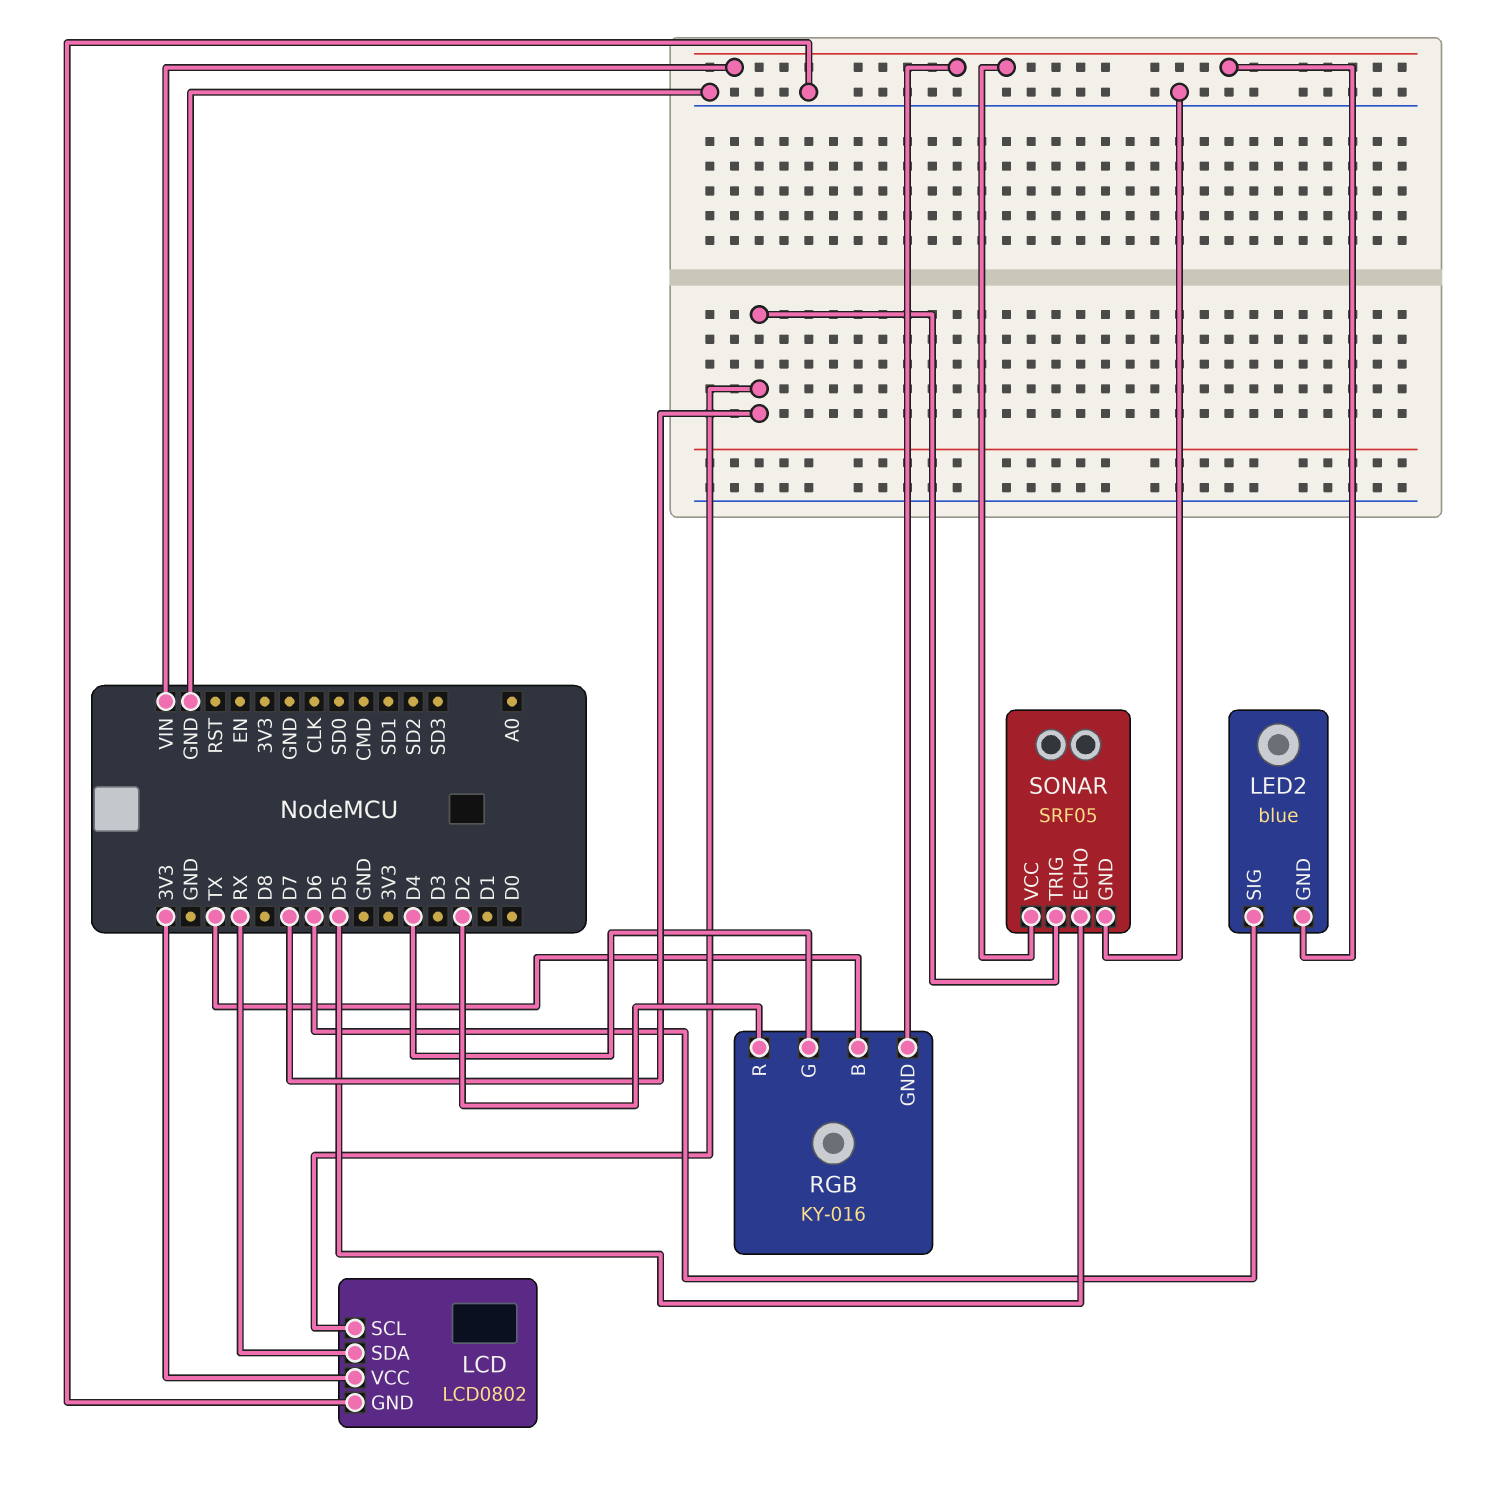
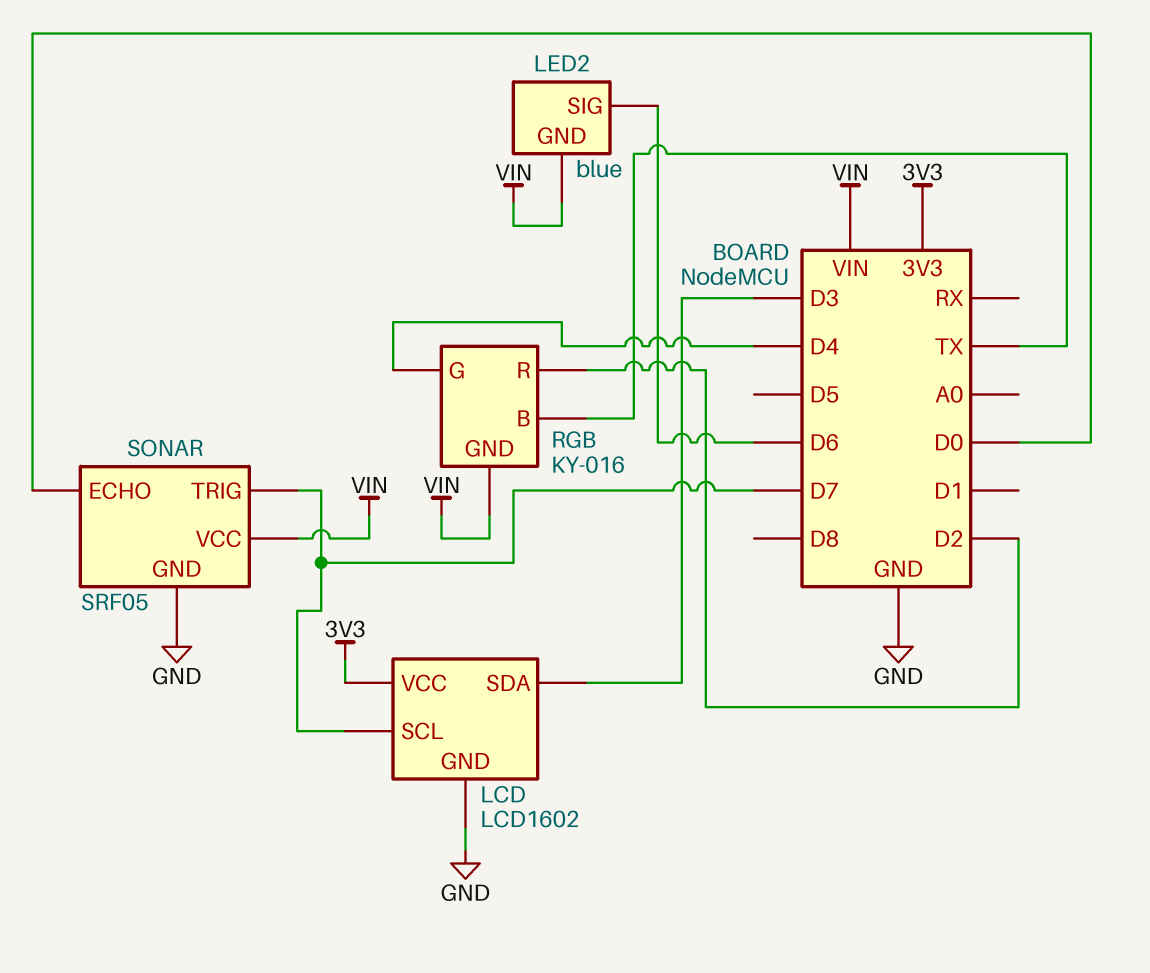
LCD: LCD0802 -> LCD1602
LCD pin SDA: RX -> D3
SONAR pin ECHO: D5 -> D0

